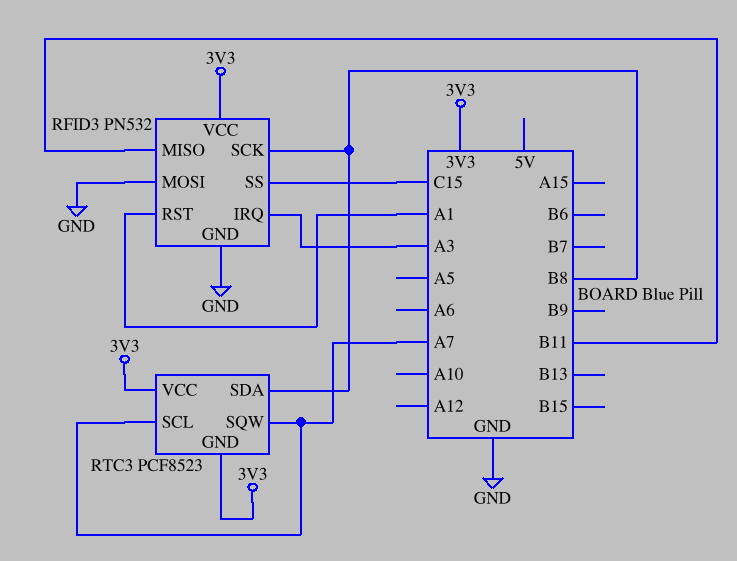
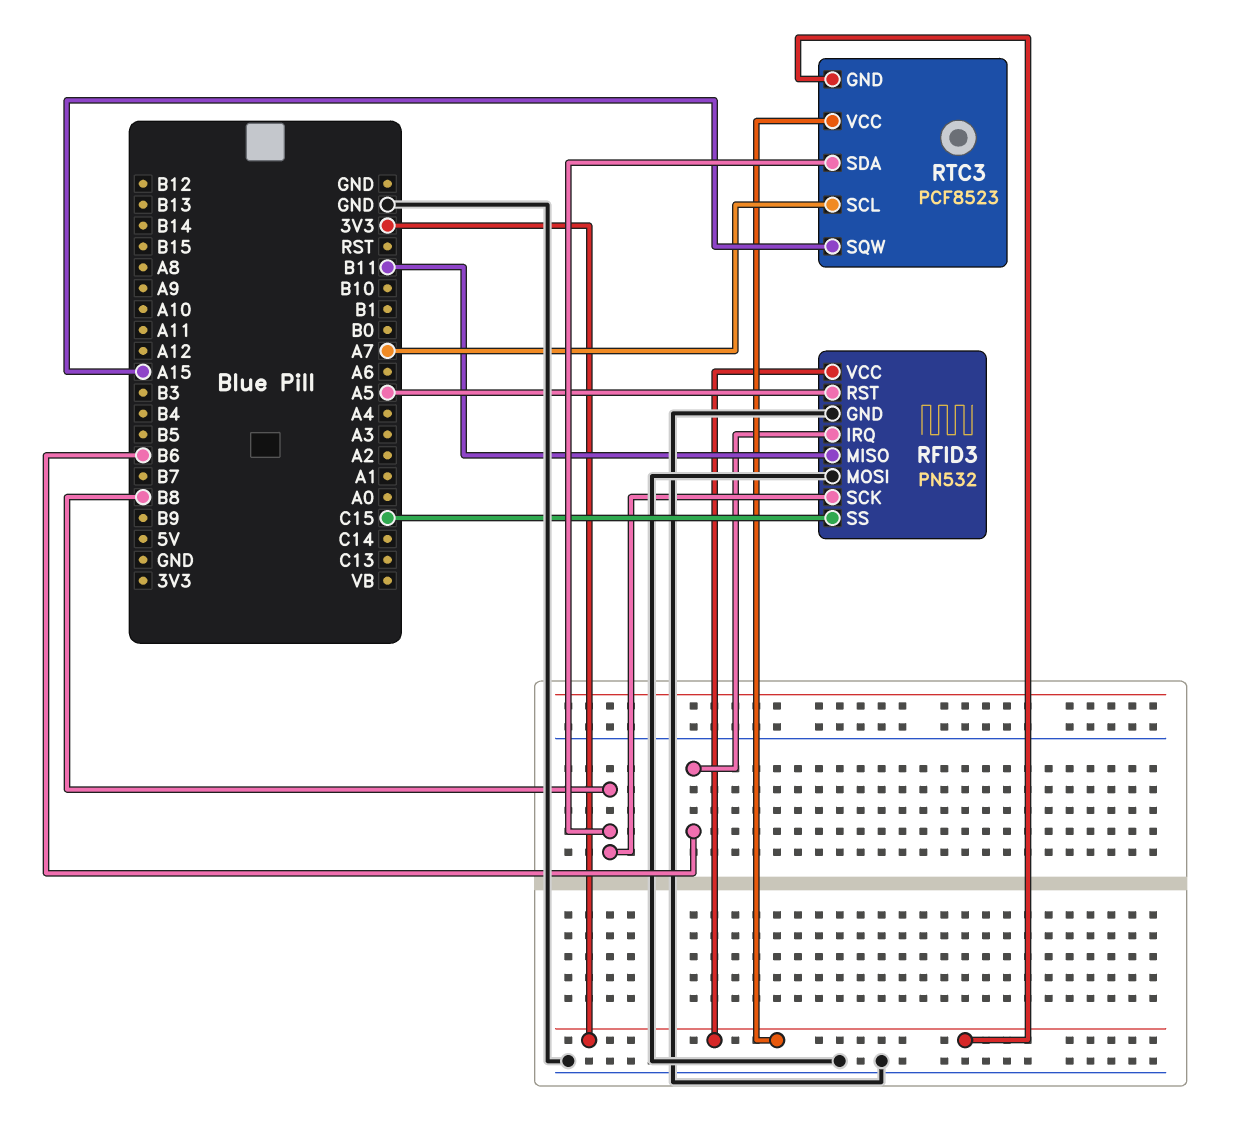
RFID3 pin IRQ: A3 -> B6
RFID3 pin RST: A1 -> A5
RTC3 pin SQW: A7 -> A15

